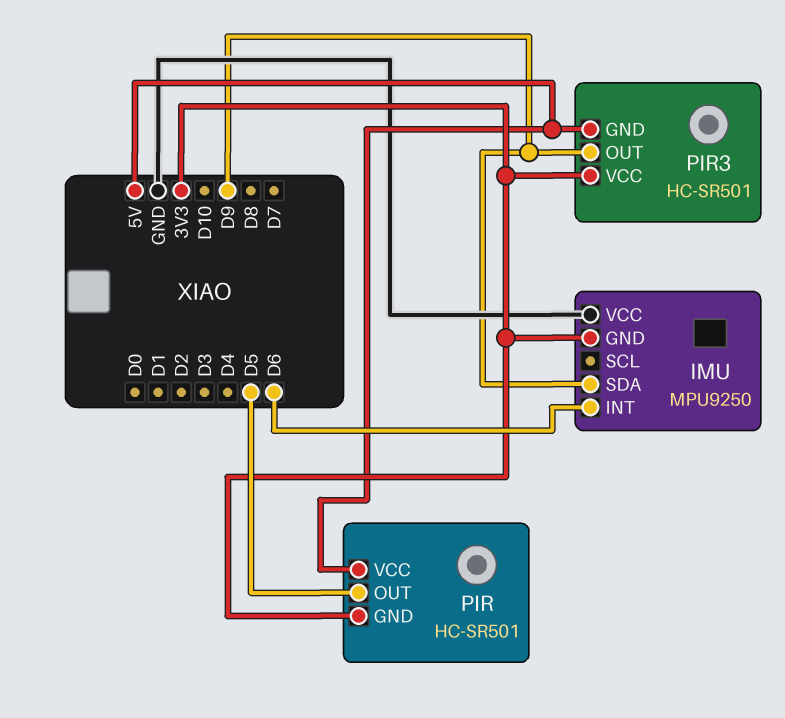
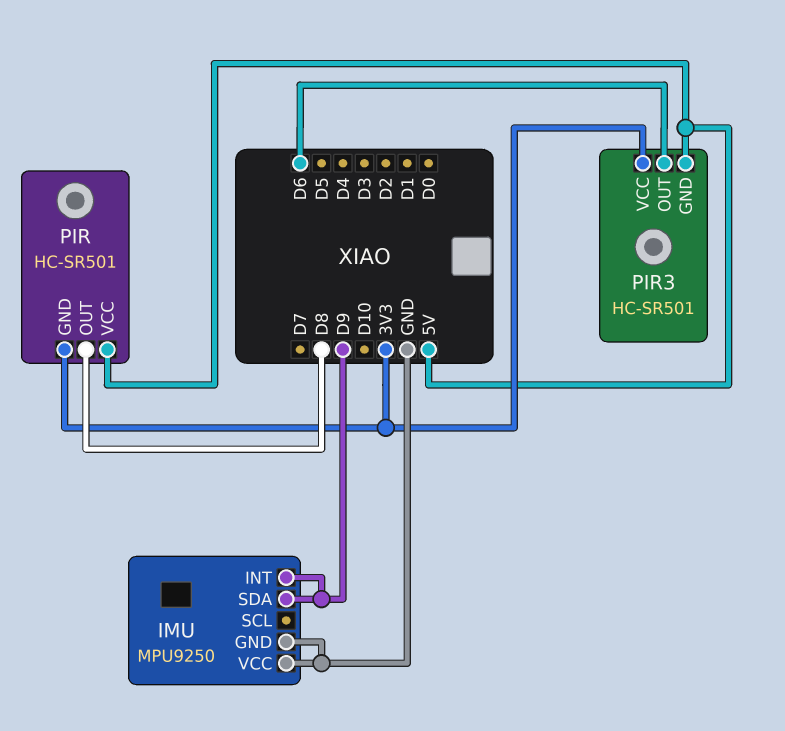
IMU pin GND: 3V3 -> GND
IMU pin INT: D6 -> D9
PIR pin OUT: D5 -> D8
PIR3 pin OUT: D9 -> D6

